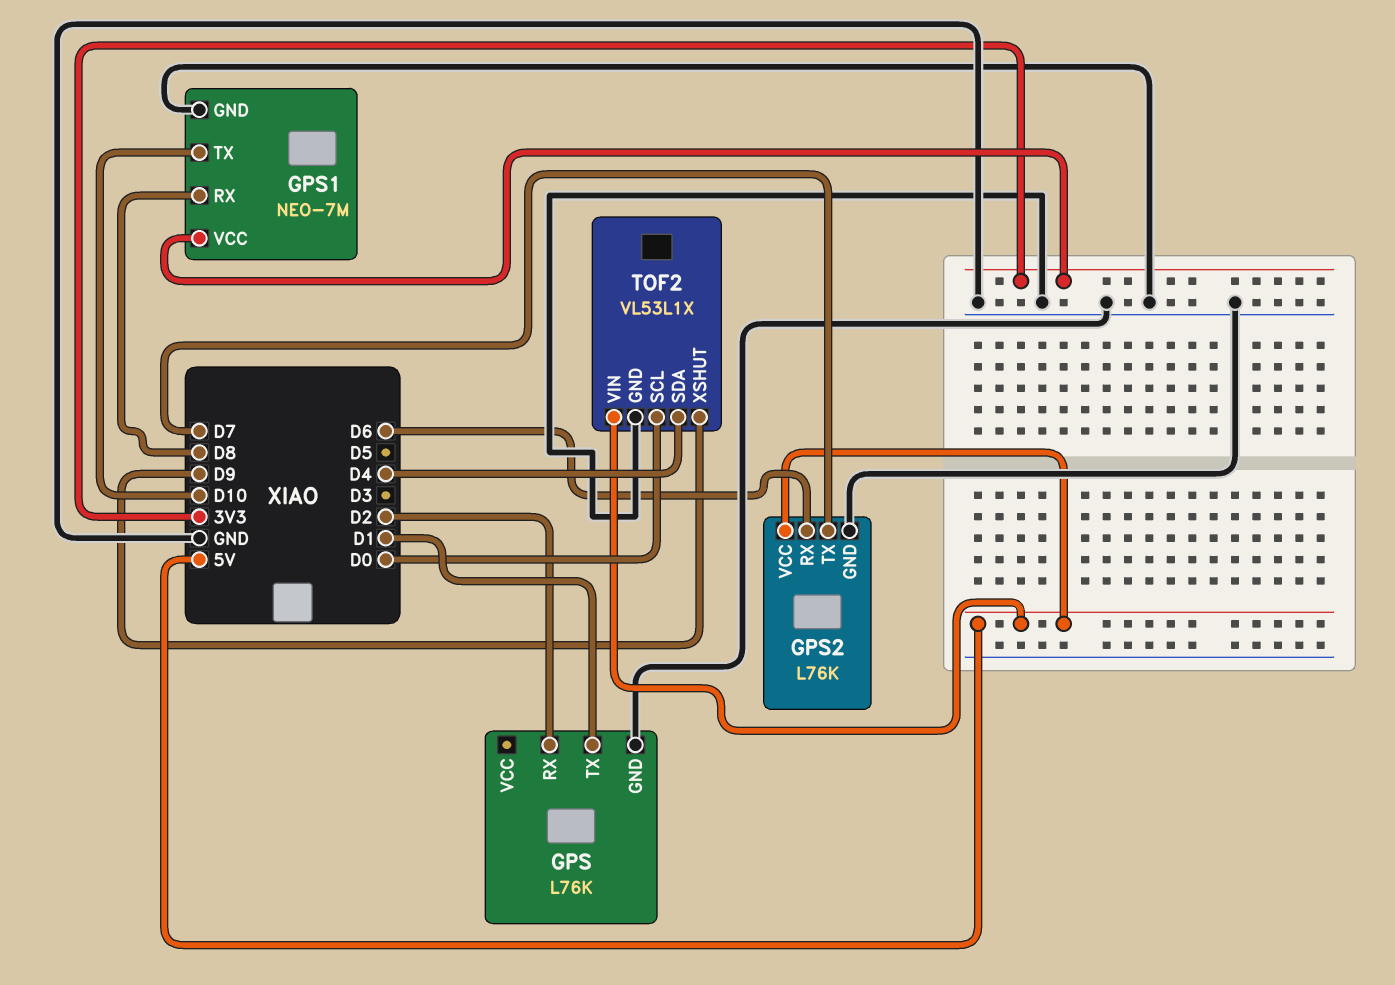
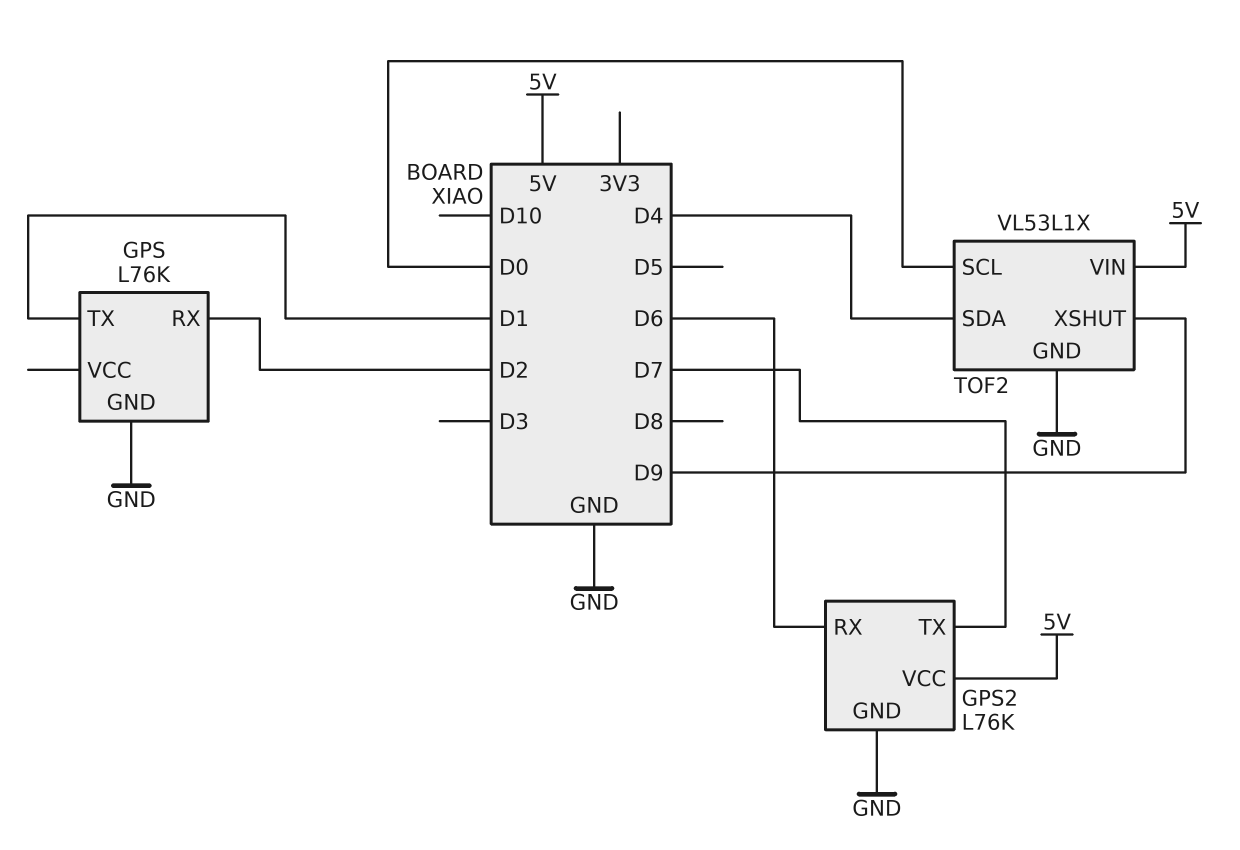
GPS1: NEO-7M -> none
GPS1 pin GND: GND -> none
GPS1 pin RX: D8 -> none
GPS1 pin TX: D10 -> none
GPS1 pin VCC: 3V3 -> none

